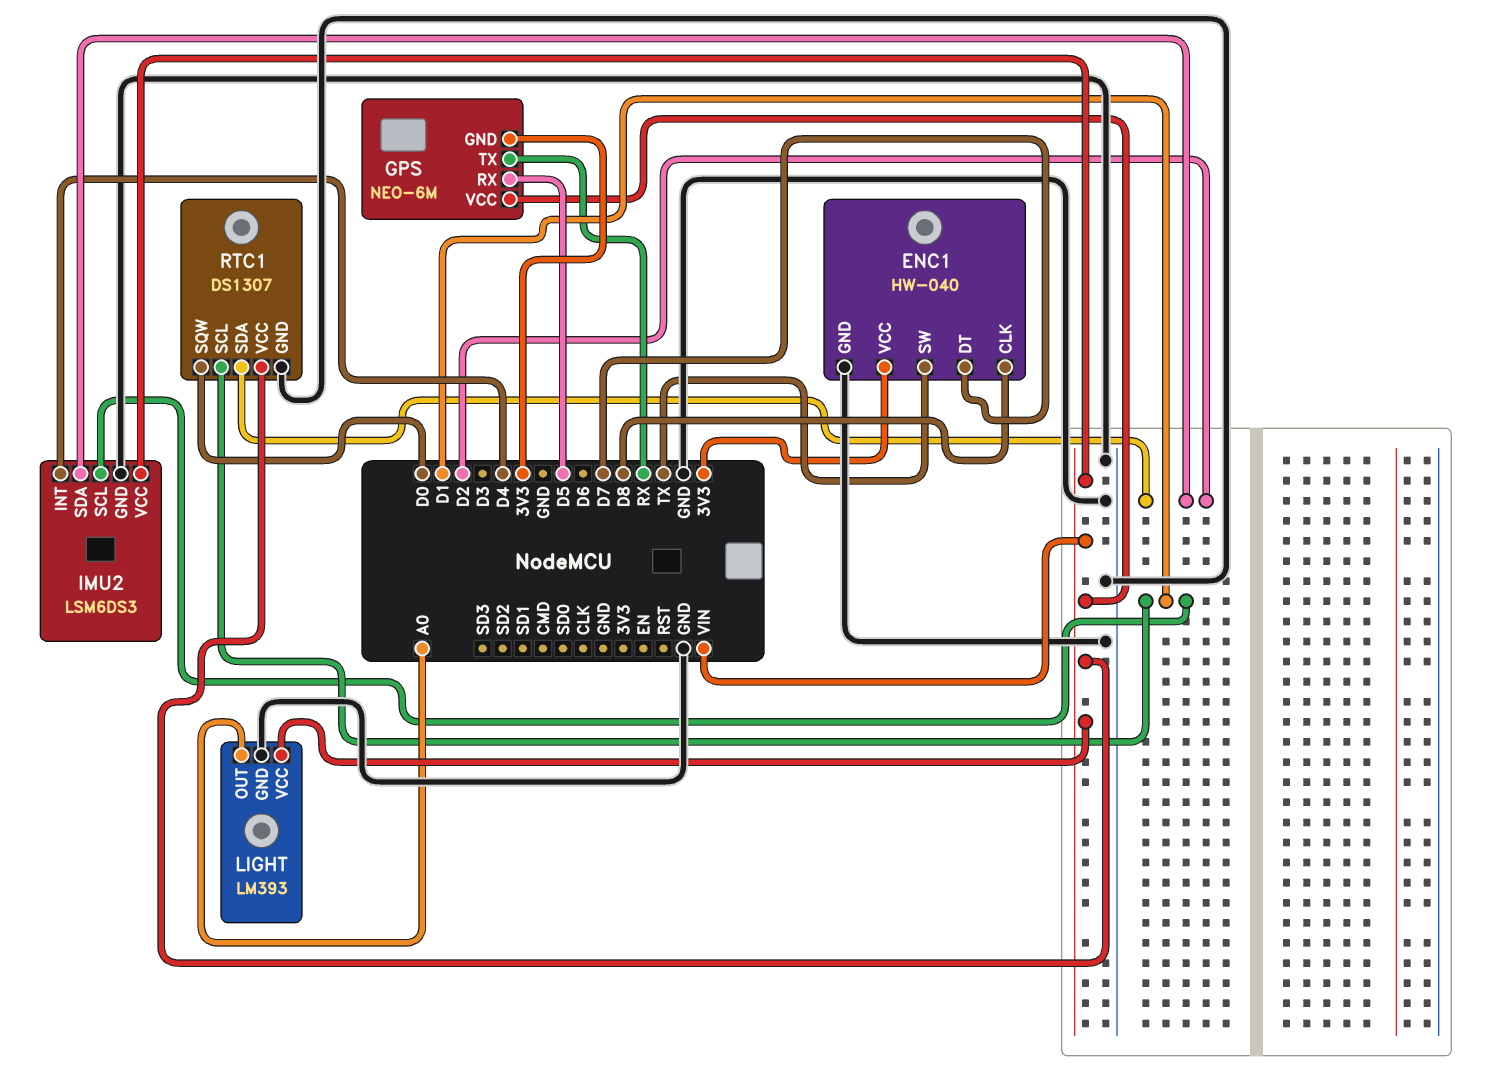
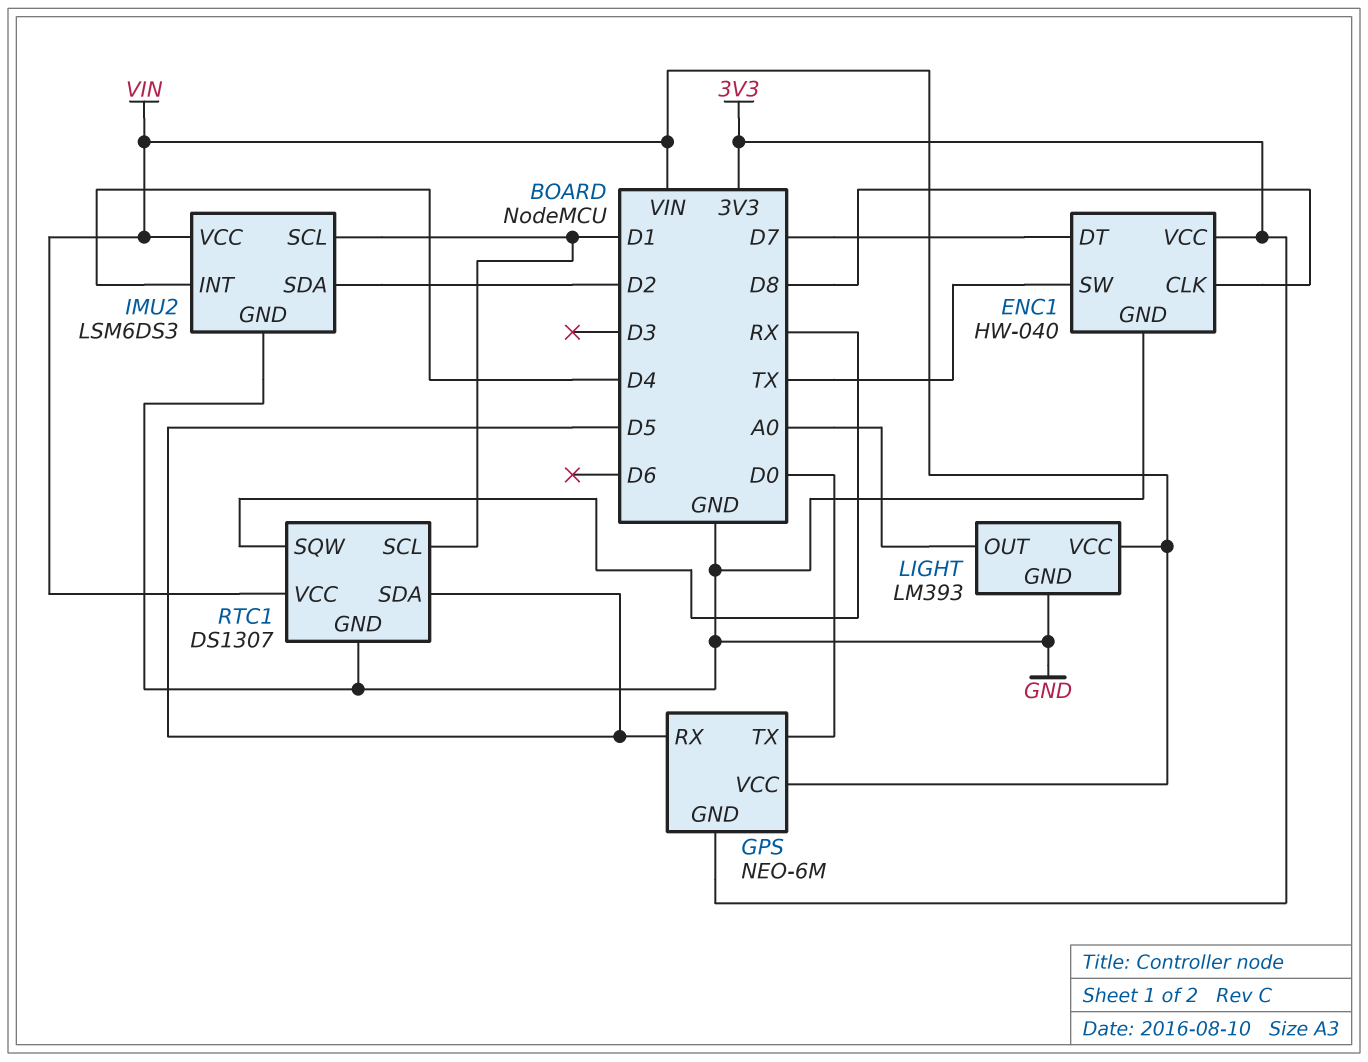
GPS pin TX: RX -> D0
RTC1 pin SDA: D2 -> D5
RTC1 pin SQW: D0 -> RX

